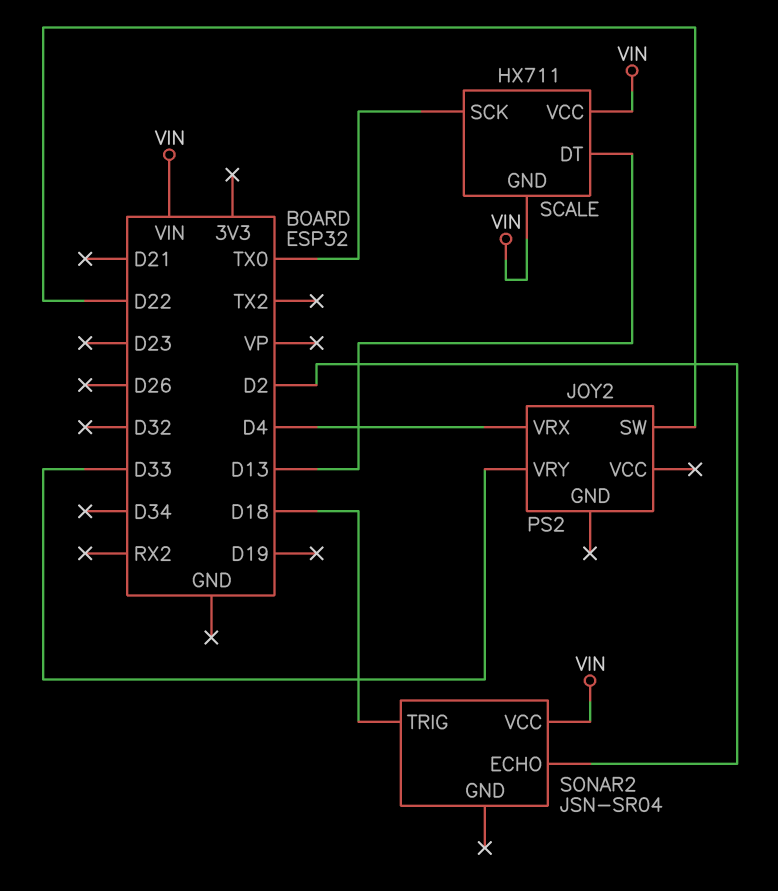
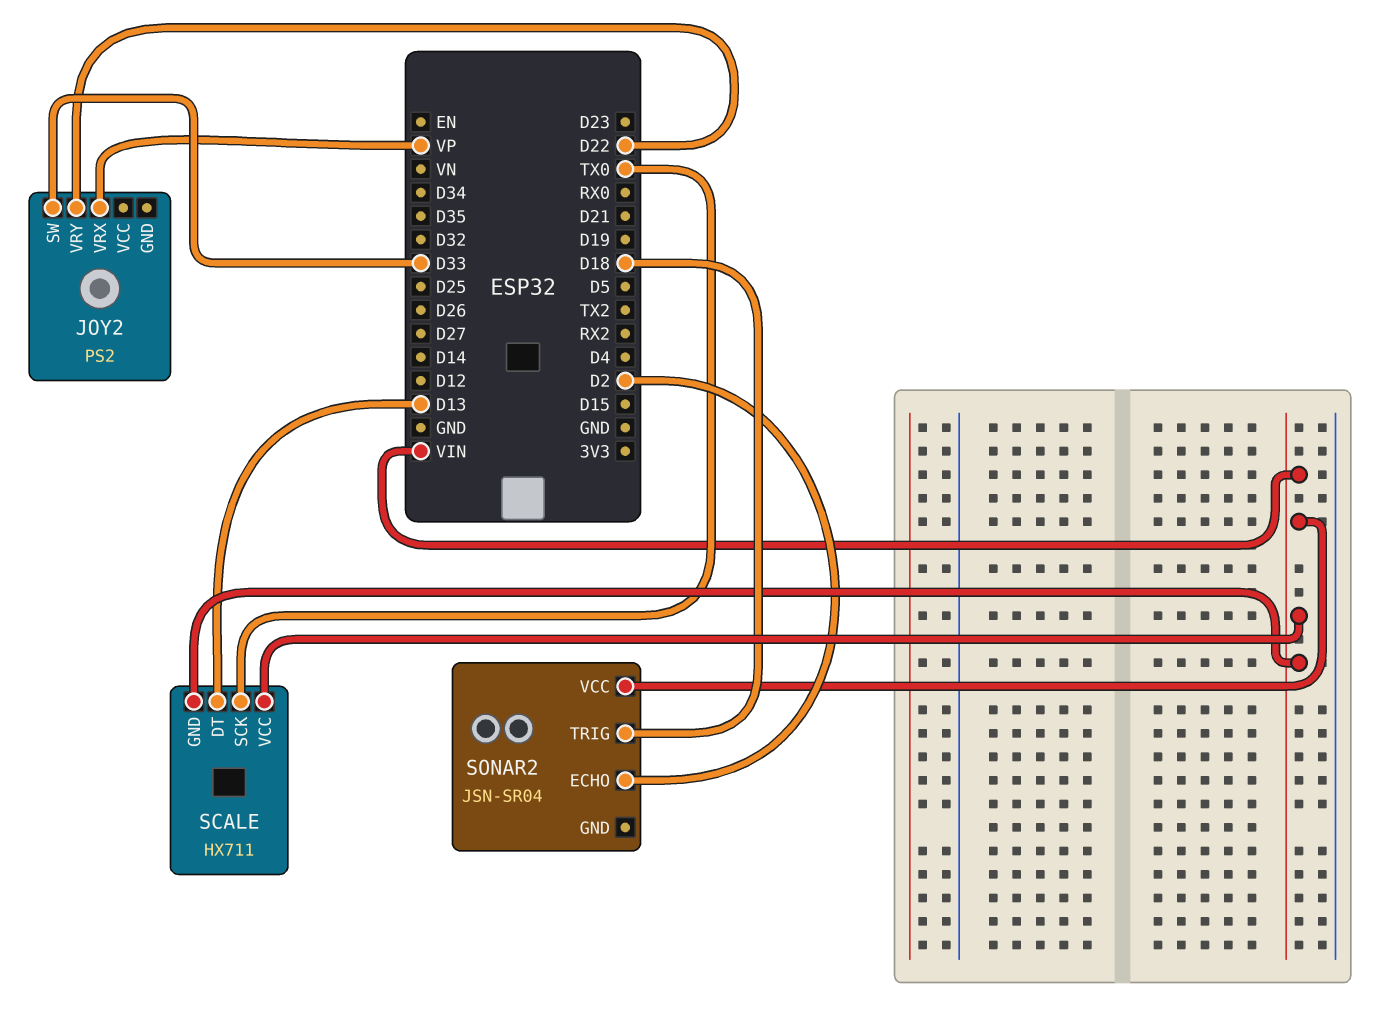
JOY2 pin SW: D22 -> D33
JOY2 pin VRX: D4 -> VP
JOY2 pin VRY: D33 -> D22

